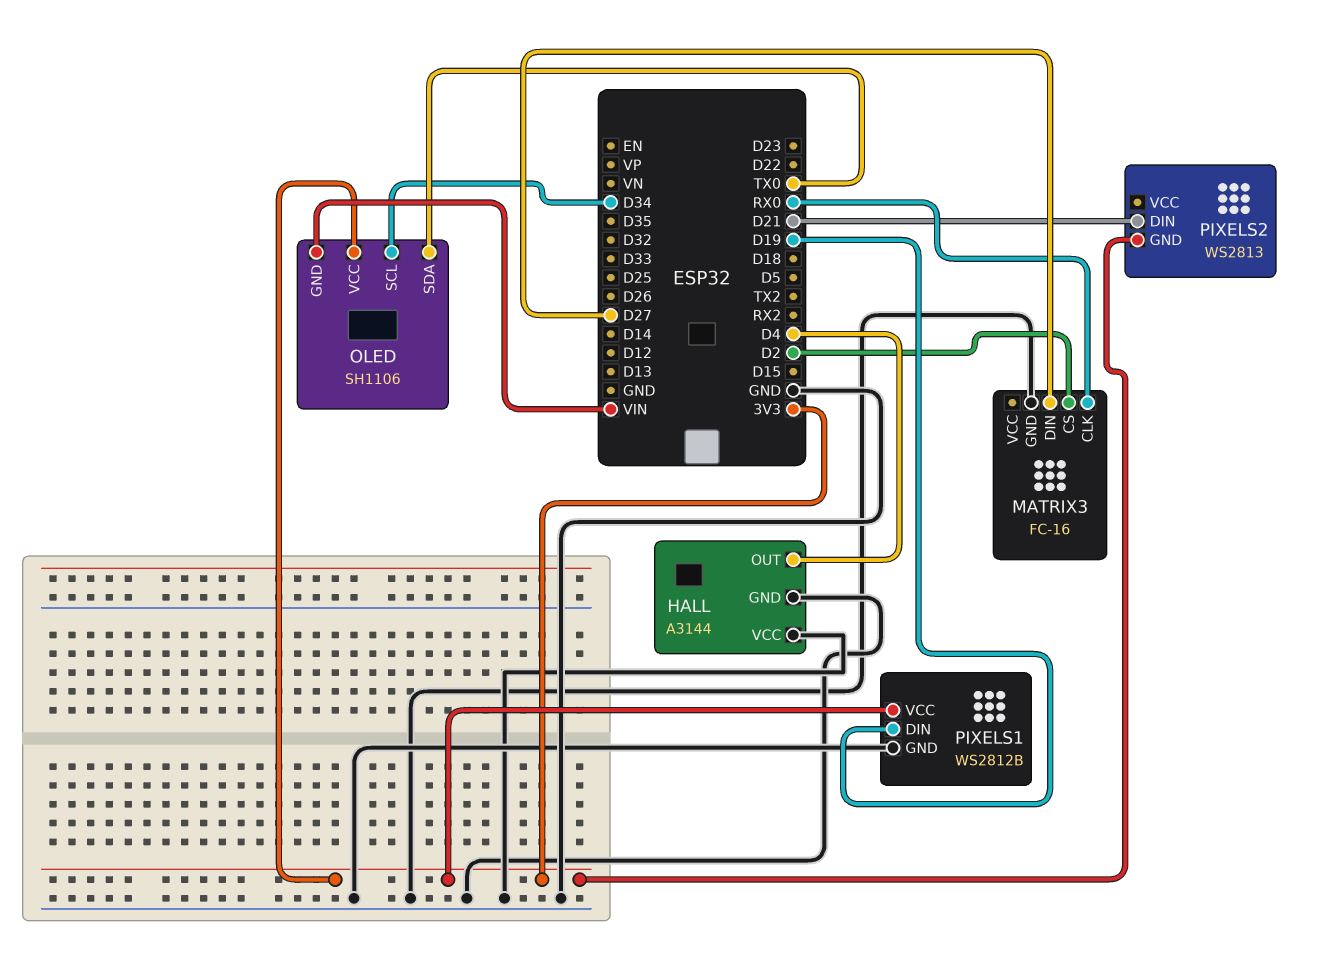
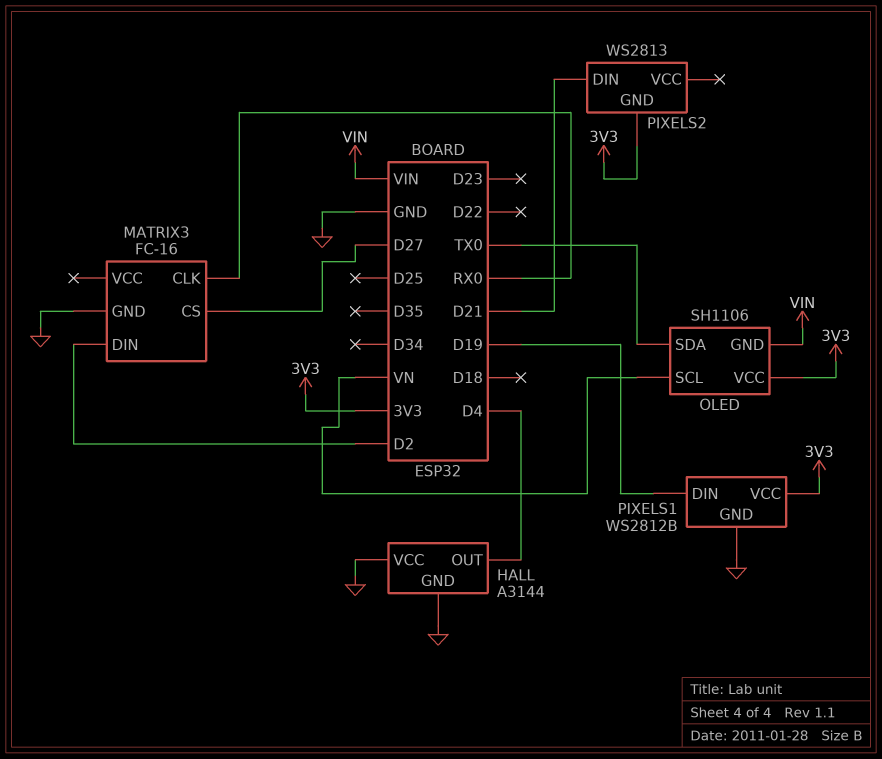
MATRIX3 pin CS: D2 -> D27
MATRIX3 pin DIN: D27 -> D2
OLED pin SCL: D34 -> VN

